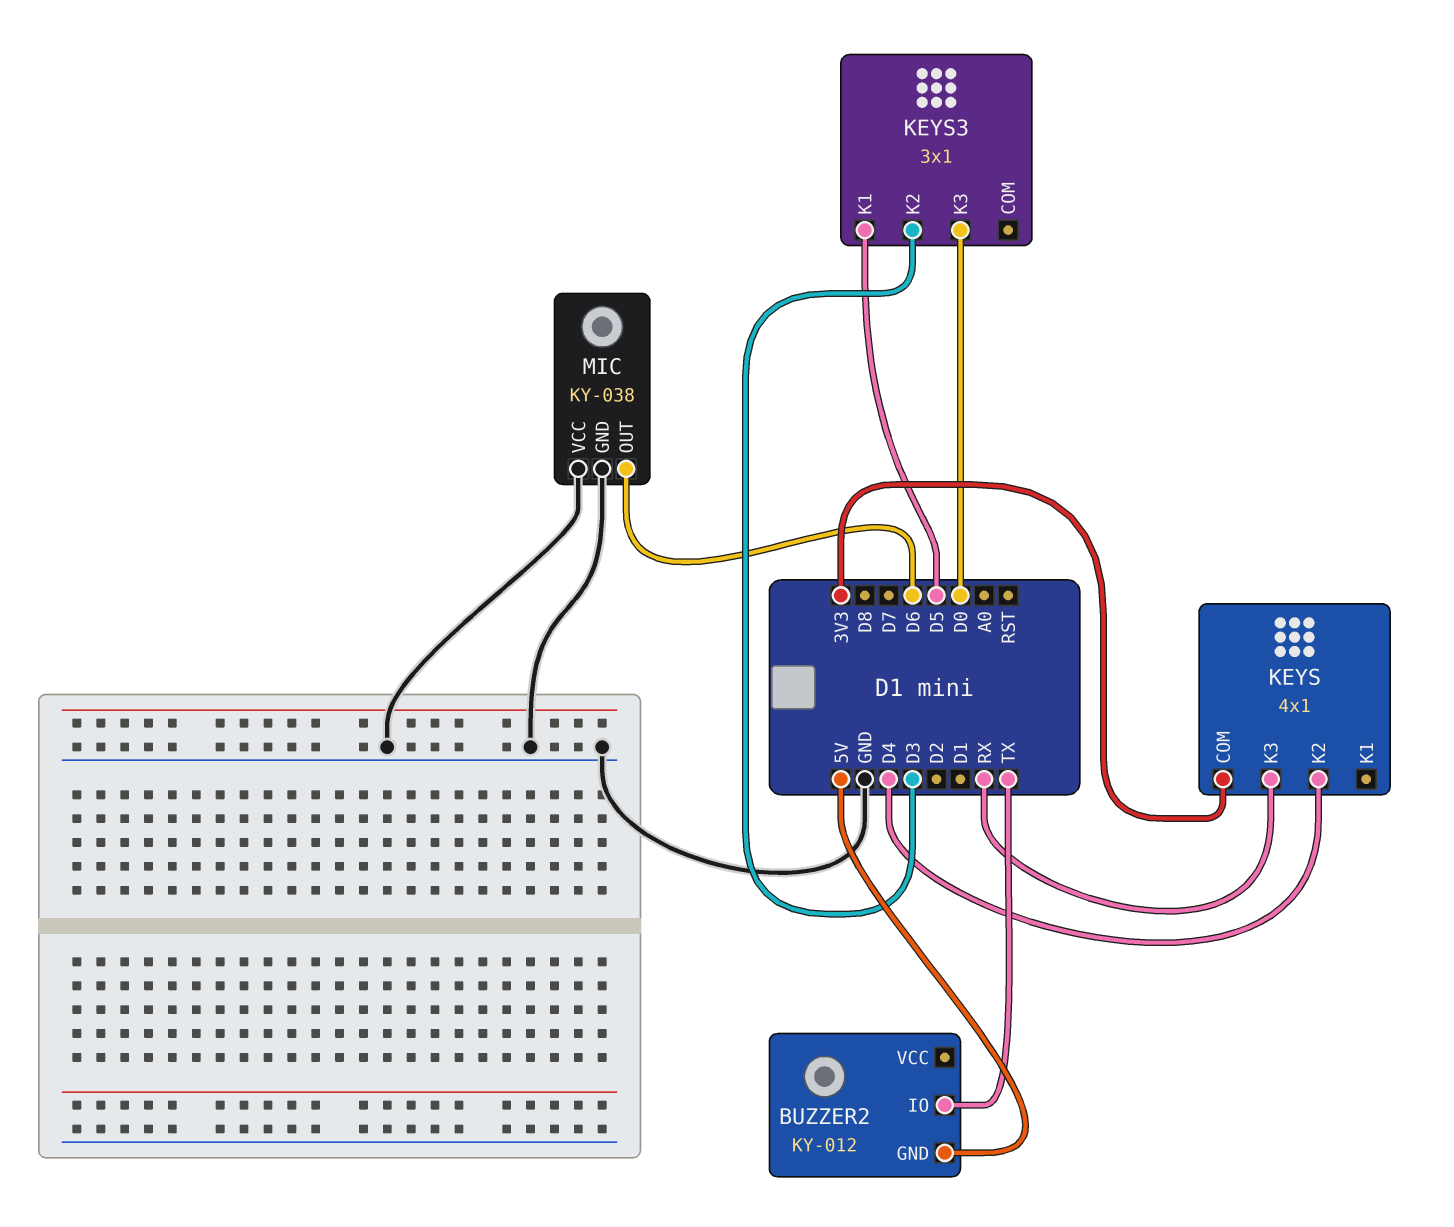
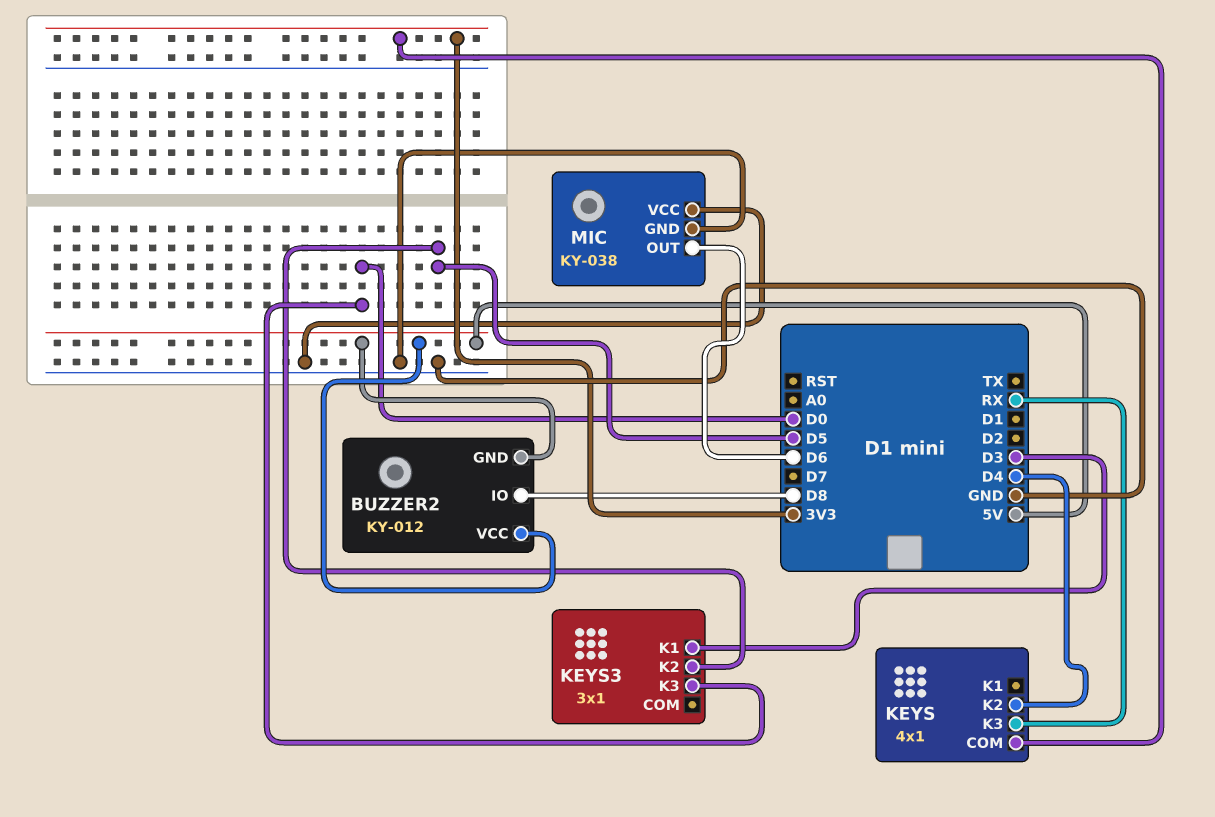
BUZZER2 pin IO: TX -> D8
BUZZER2 pin VCC: none -> 5V
KEYS3 pin K1: D5 -> D3
KEYS3 pin K2: D3 -> D5

